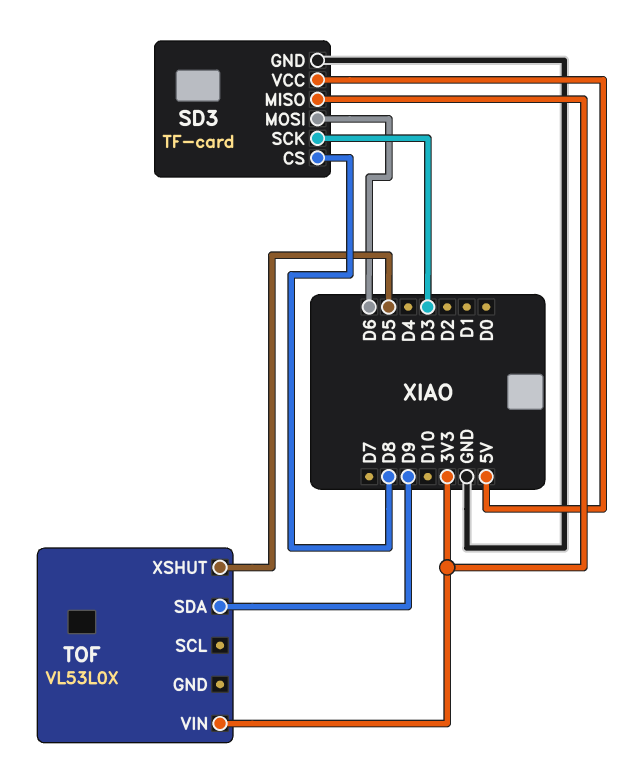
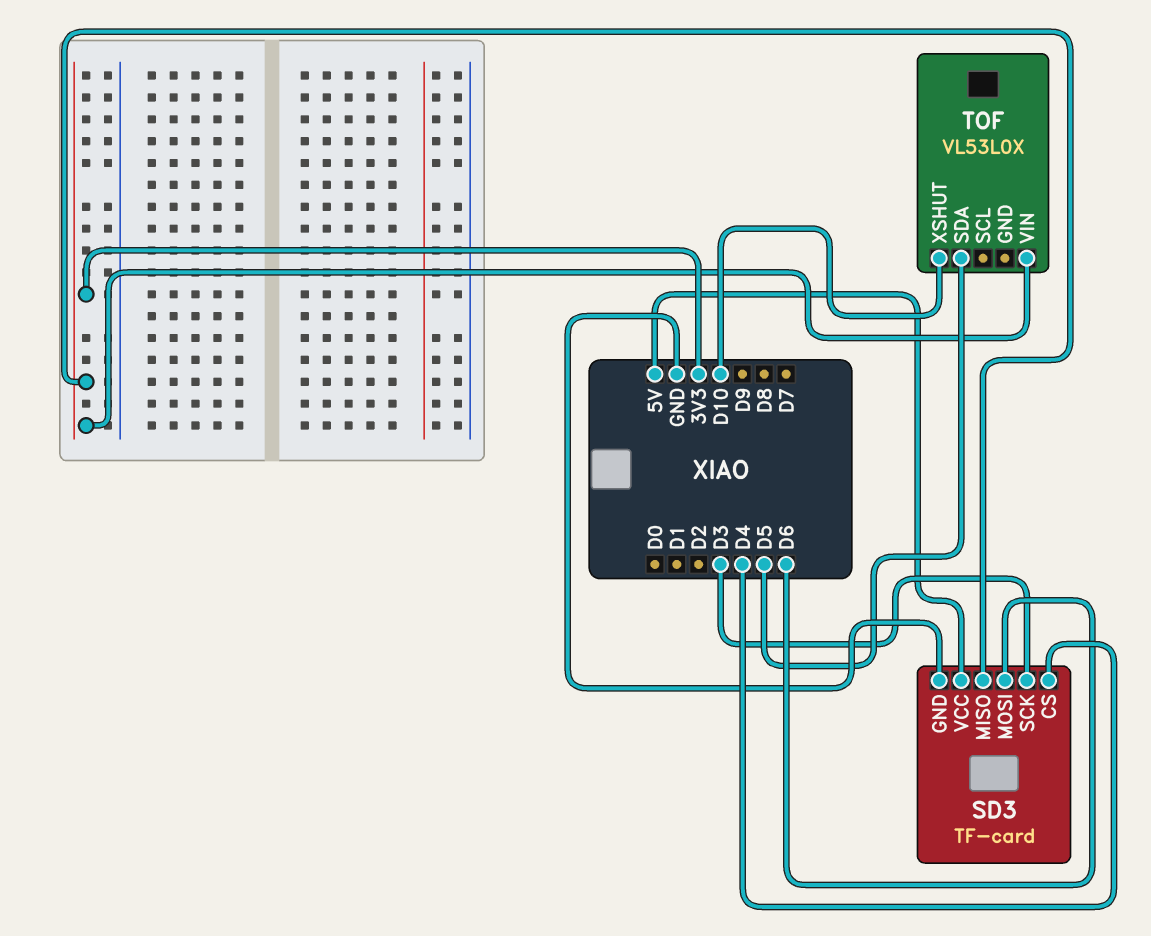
SD3 pin CS: D8 -> D4
TOF pin SDA: D9 -> D5
TOF pin XSHUT: D5 -> D10

